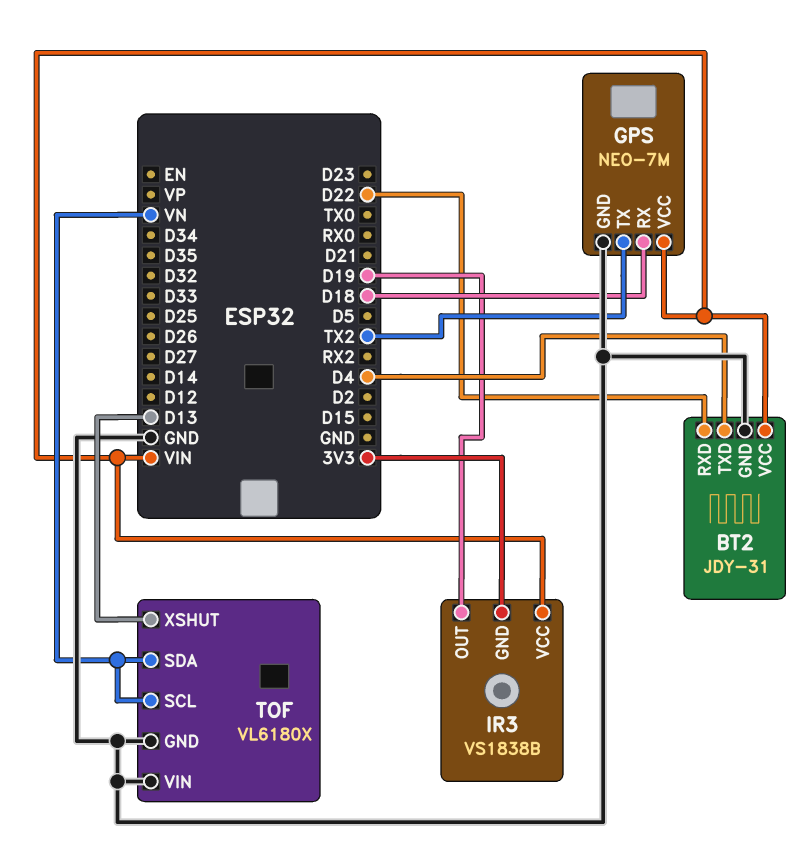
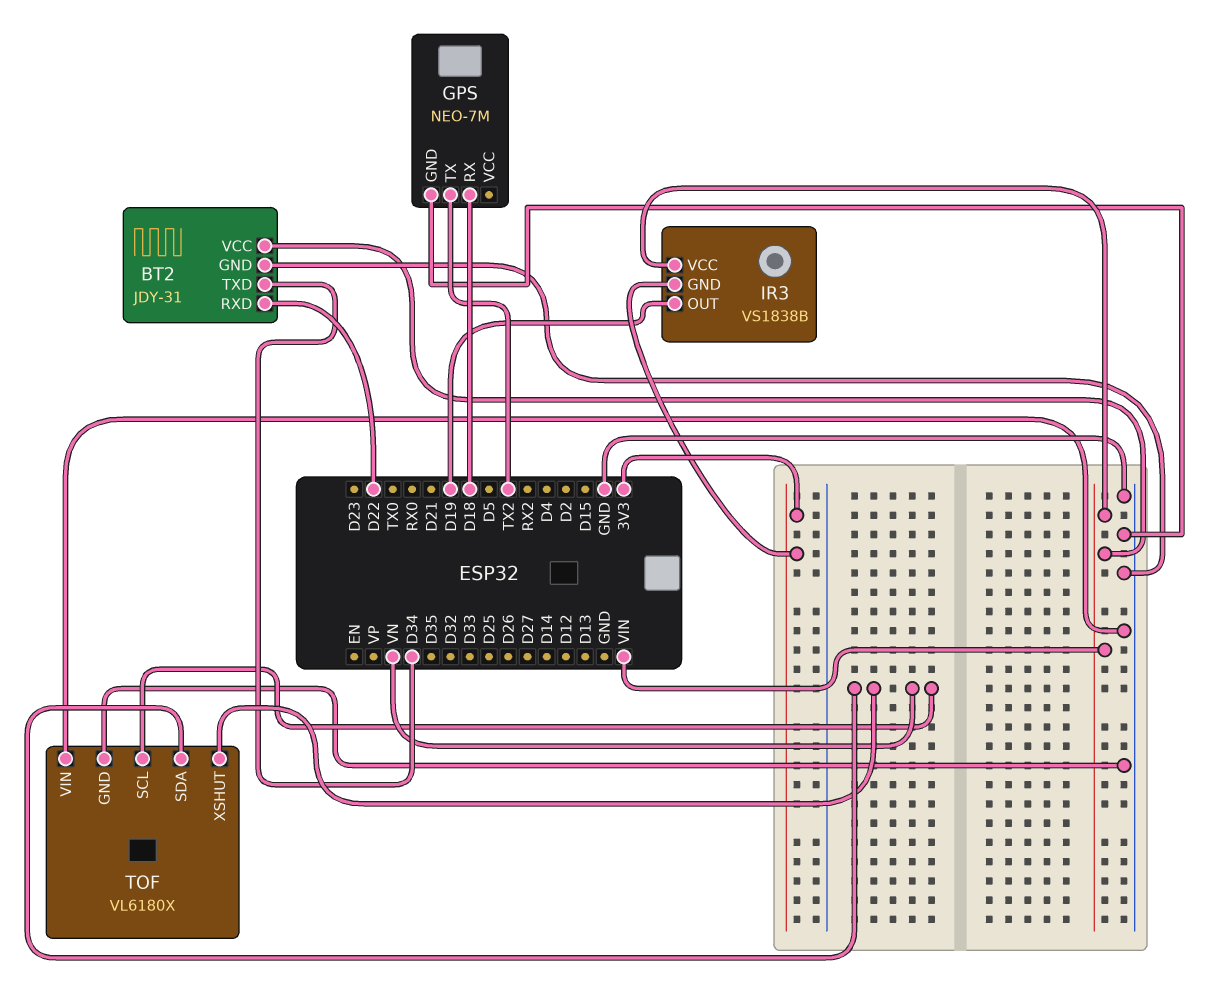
BT2 pin TXD: D4 -> D34
GPS pin VCC: VIN -> none
TOF pin XSHUT: D13 -> VN

